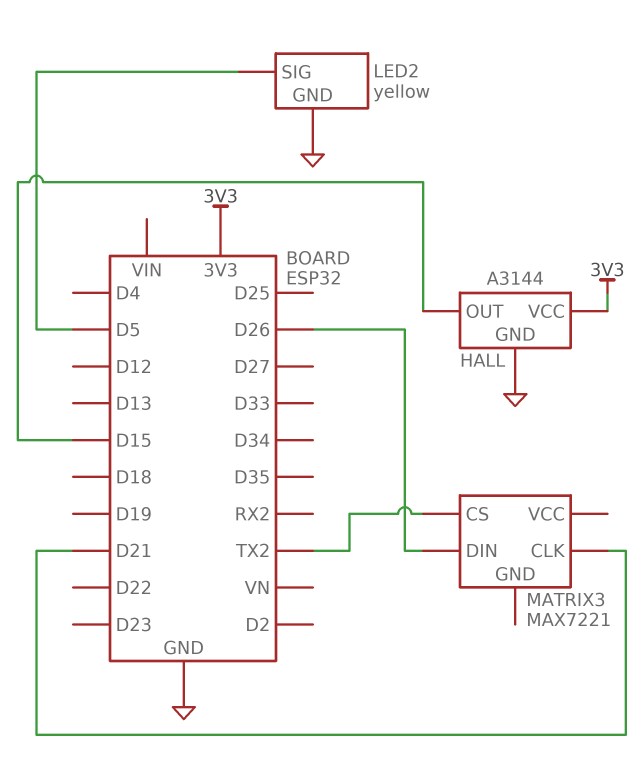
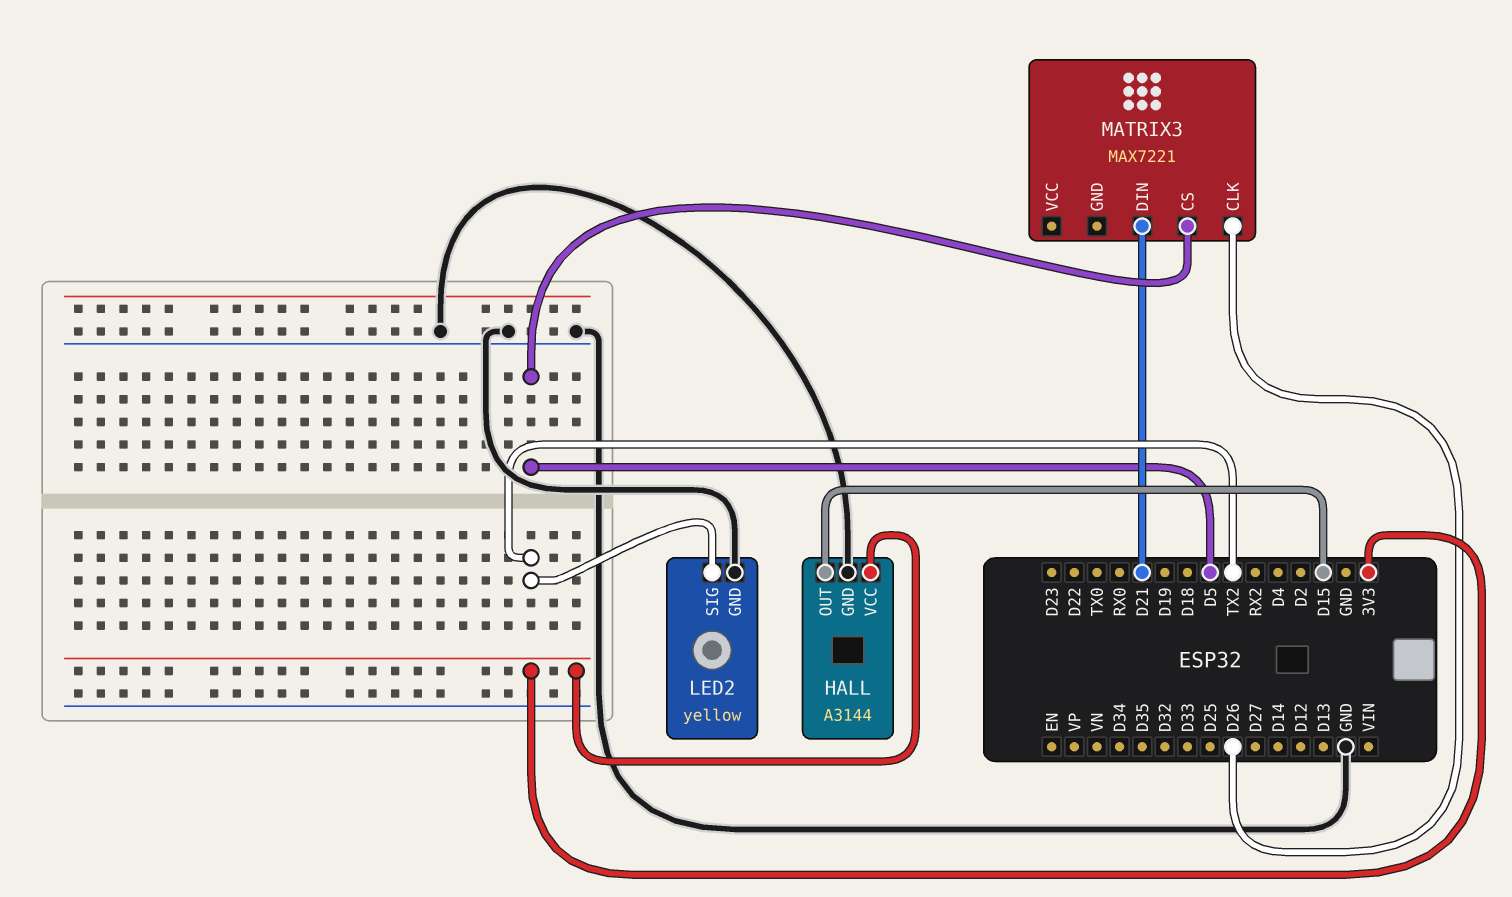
LED2 pin SIG: D5 -> TX2
MATRIX3 pin CLK: D21 -> D26
MATRIX3 pin CS: TX2 -> D5
MATRIX3 pin DIN: D26 -> D21

